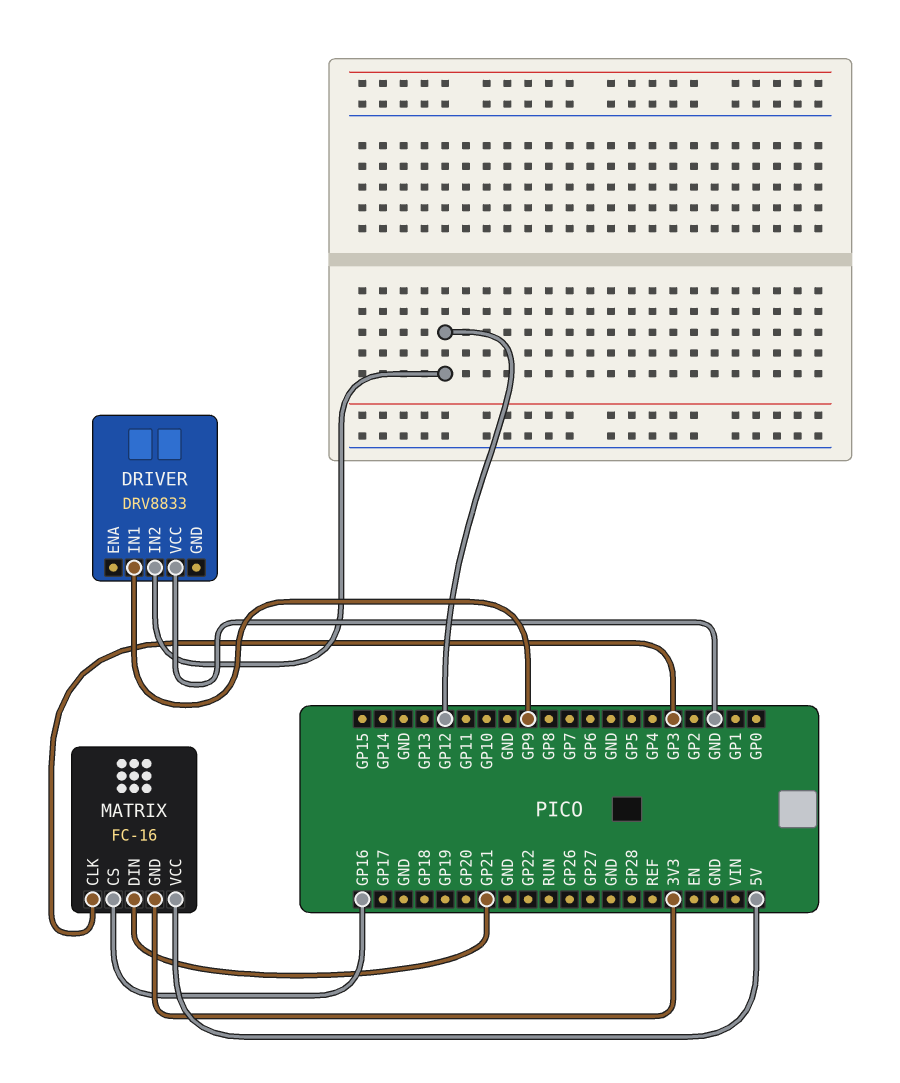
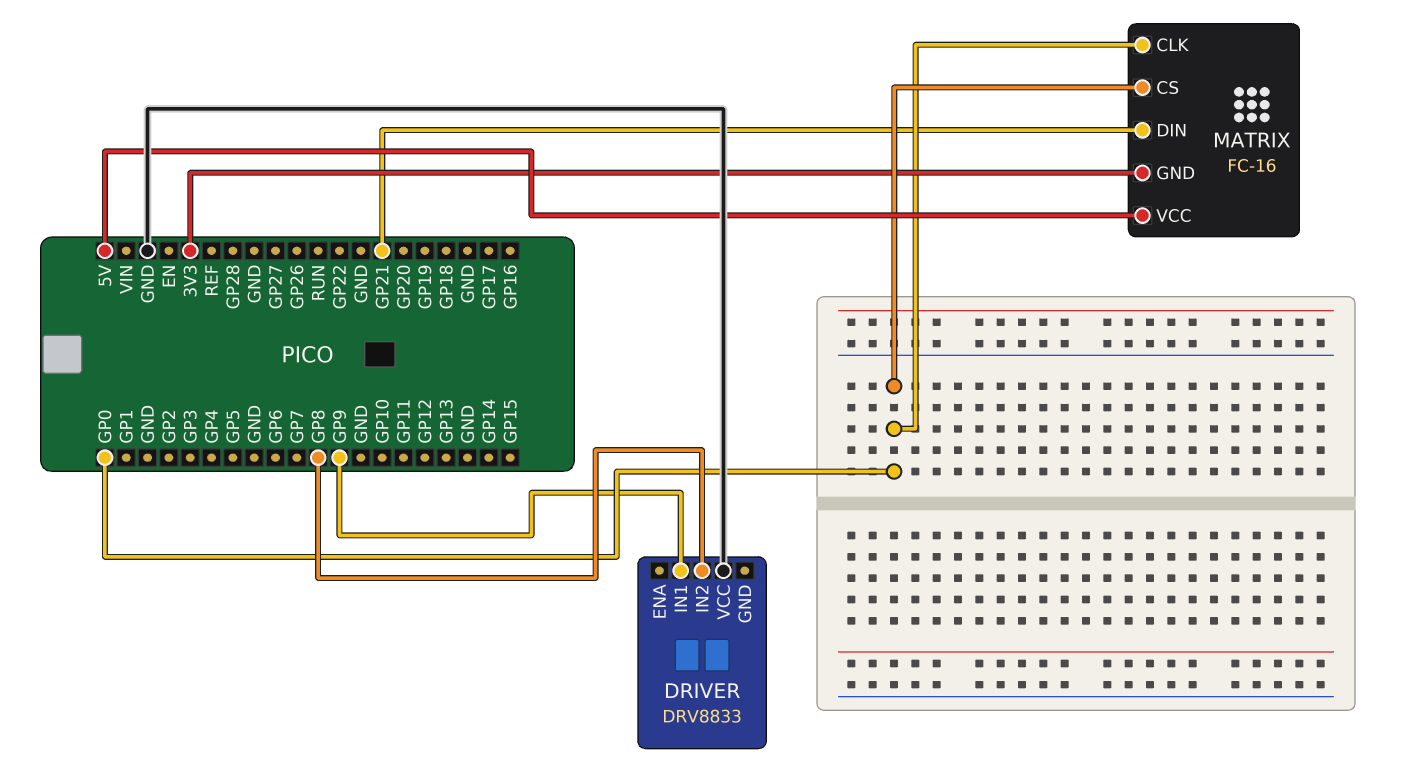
DRIVER pin IN2: GP12 -> GP8
MATRIX pin CLK: GP3 -> GP0
MATRIX pin CS: GP16 -> GP0

